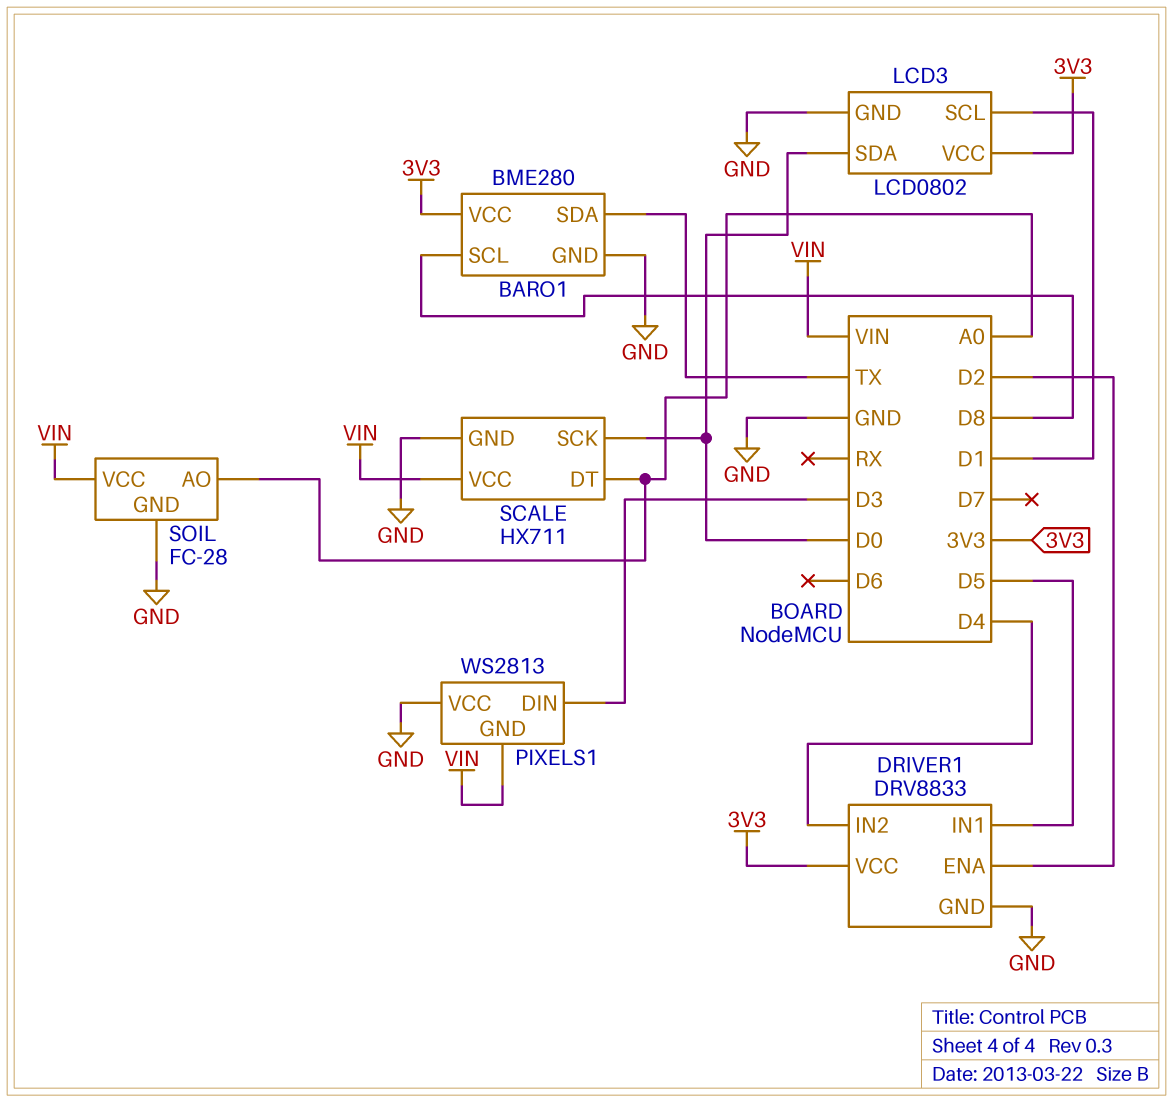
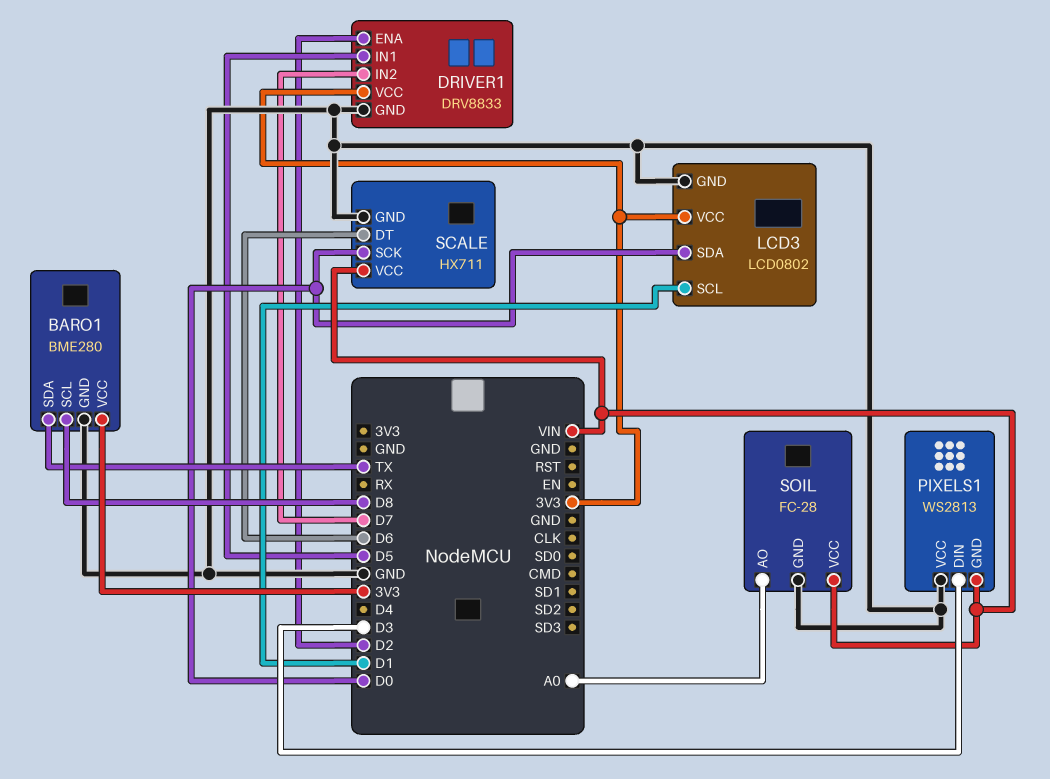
DRIVER1 pin IN2: D4 -> D7
SCALE pin DT: A0 -> D6

